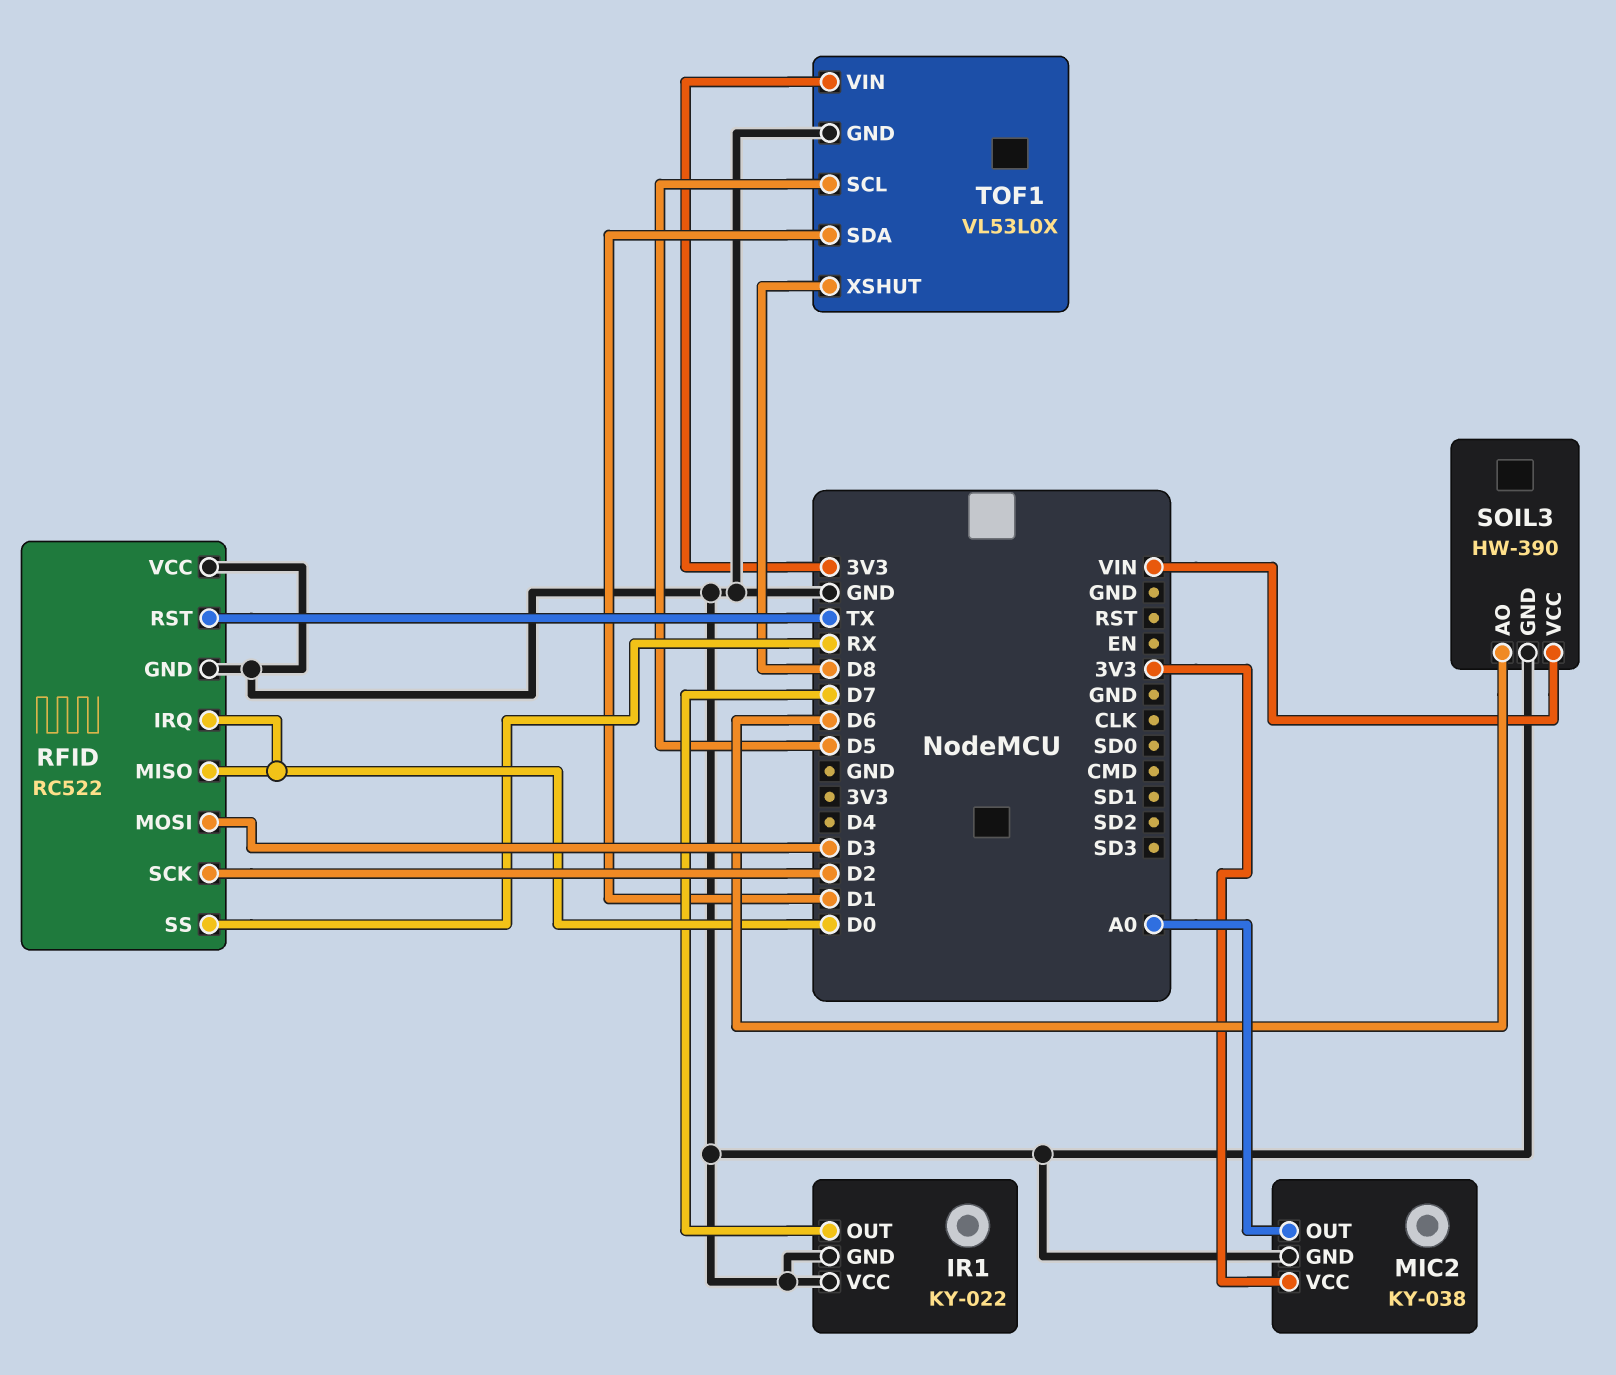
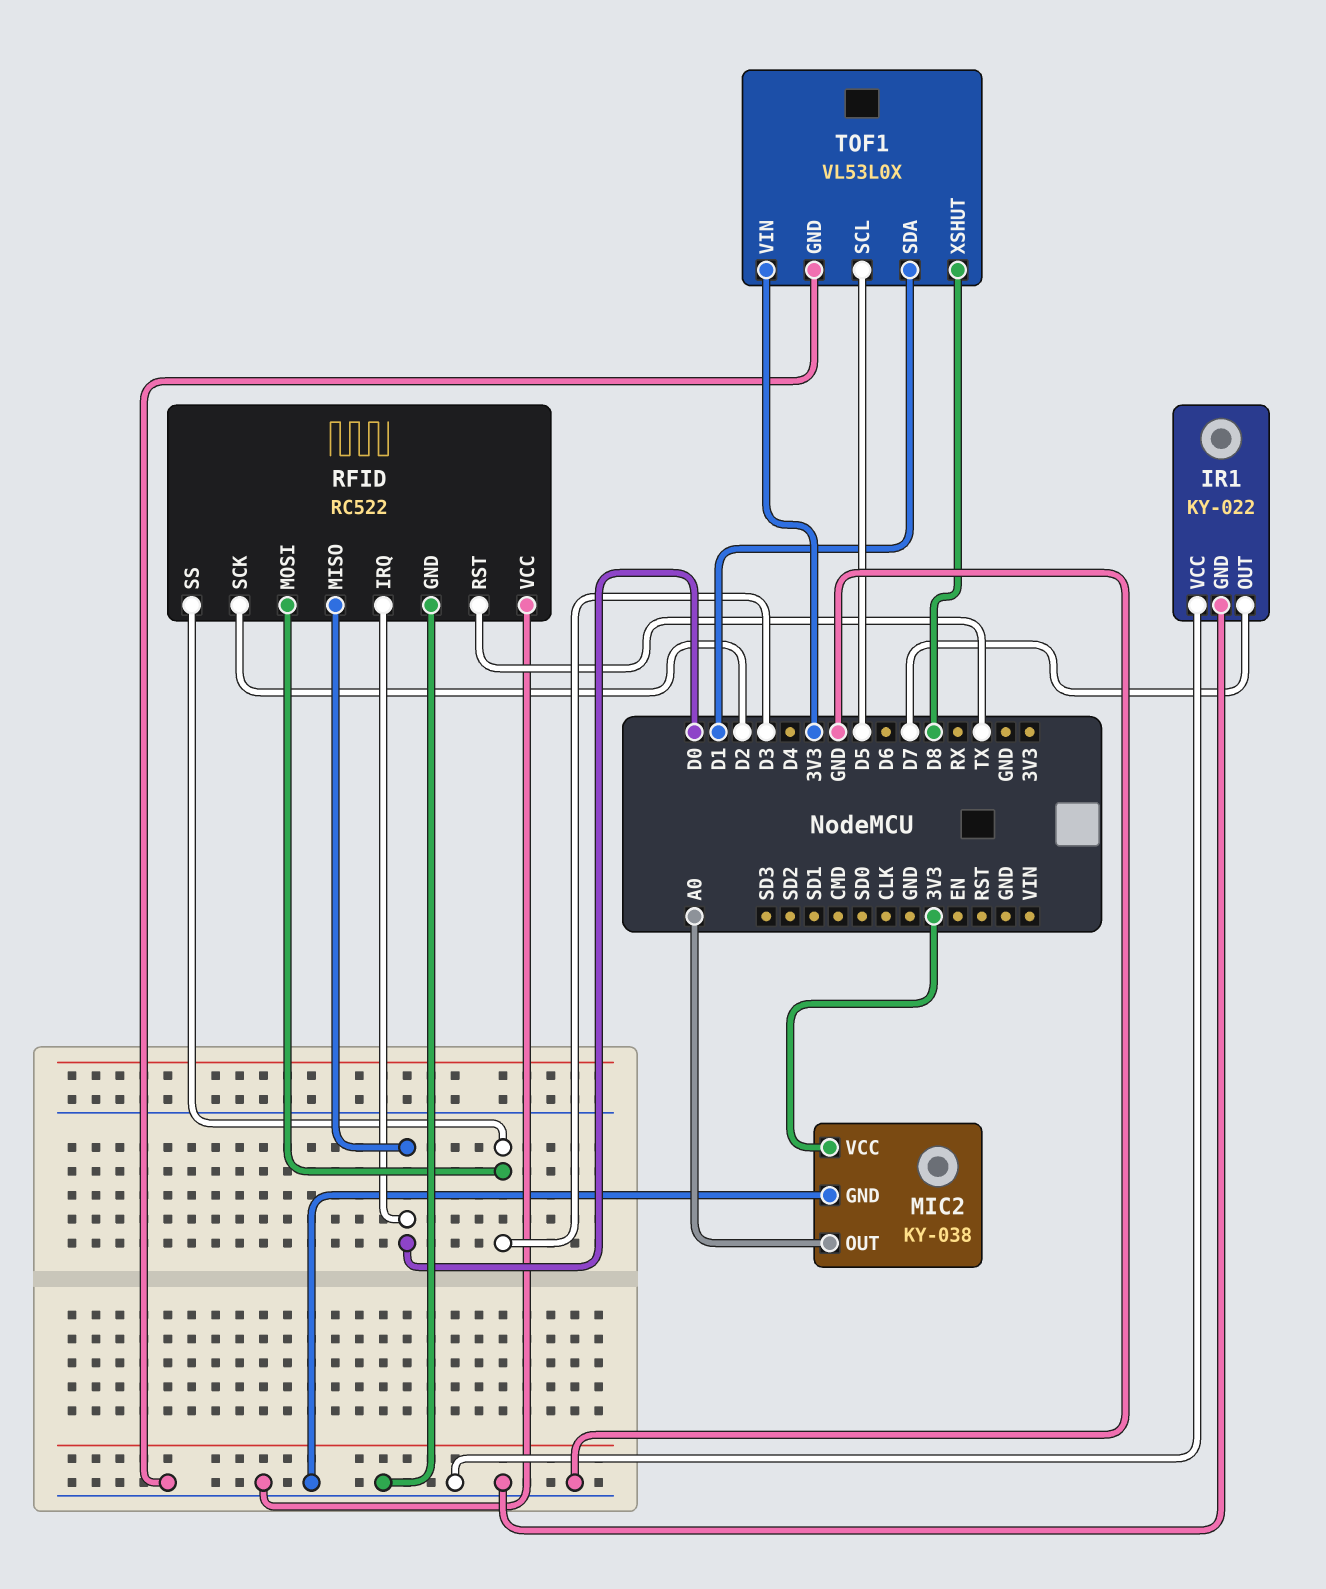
RFID pin SS: RX -> D3
SOIL3: HW-390 -> none
SOIL3 pin AO: D6 -> none
SOIL3 pin GND: GND -> none
SOIL3 pin VCC: VIN -> none

